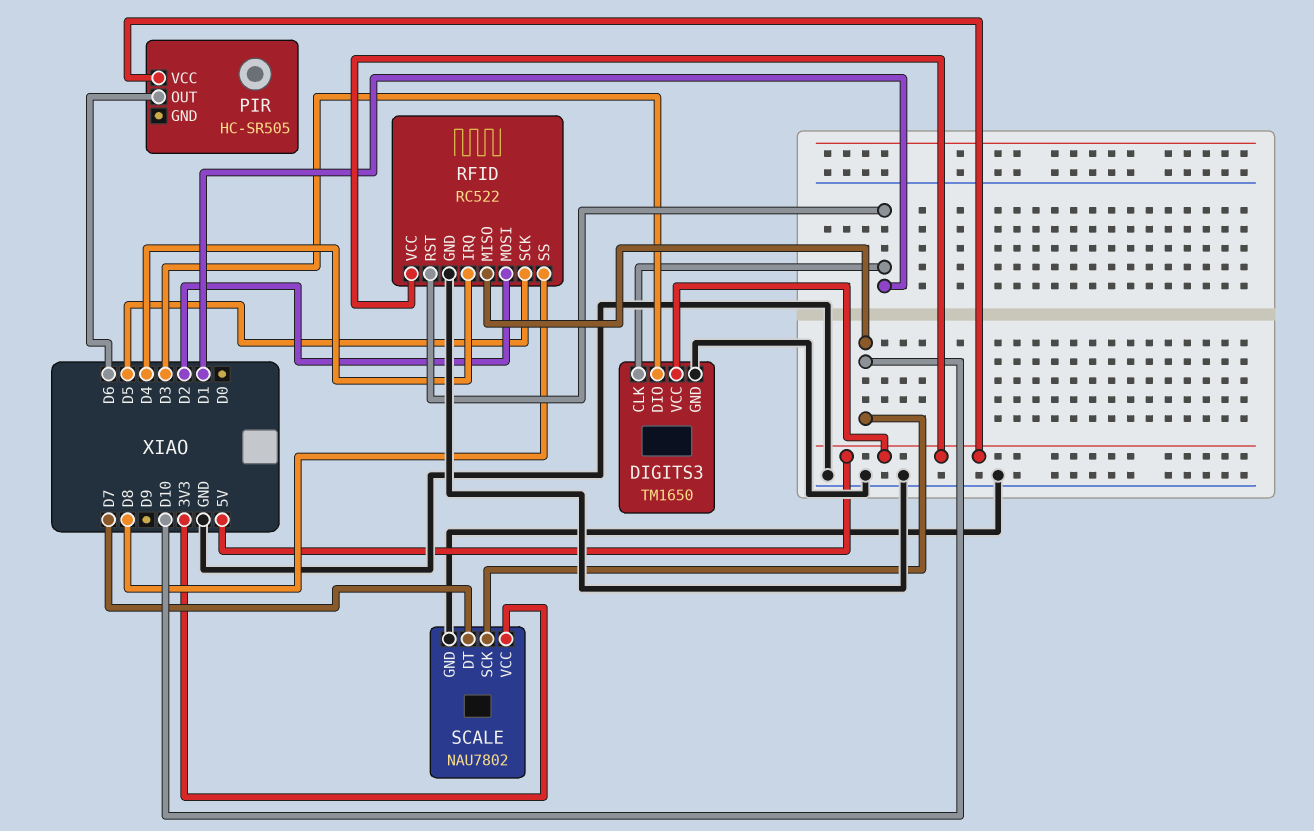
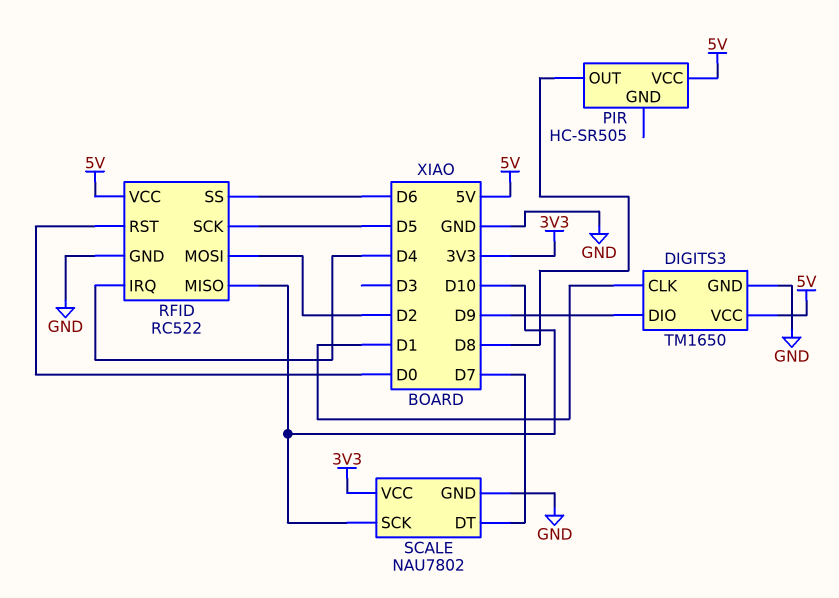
DIGITS3 pin DIO: D3 -> D9
PIR pin OUT: D6 -> D8
RFID pin RST: D1 -> D0
RFID pin SS: D8 -> D6

